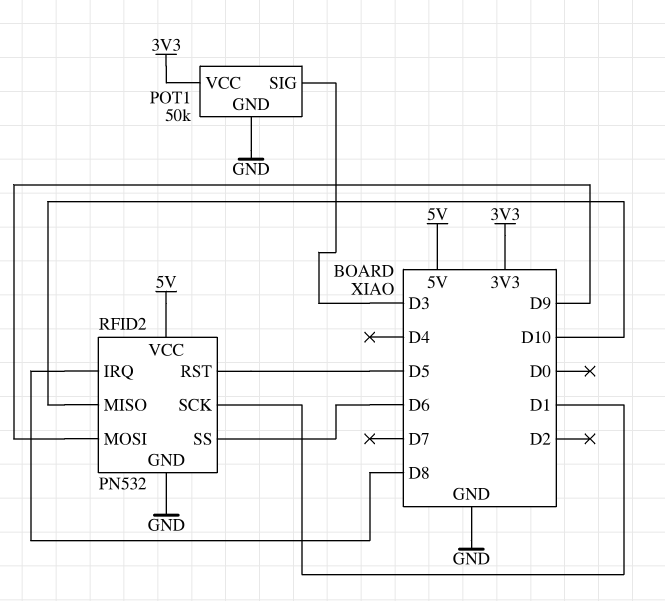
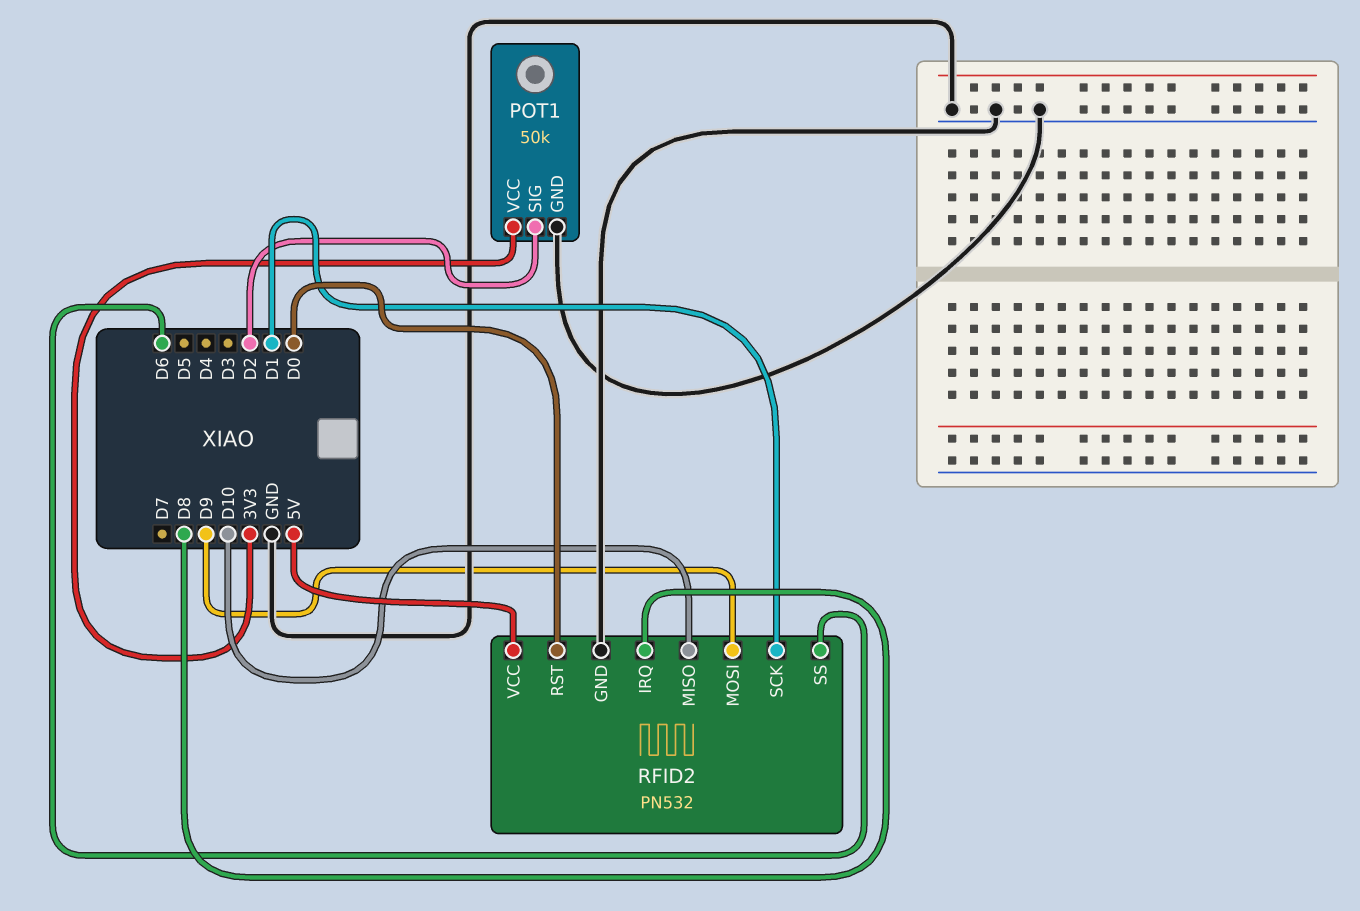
POT1 pin SIG: D3 -> D2
RFID2 pin RST: D5 -> D0

